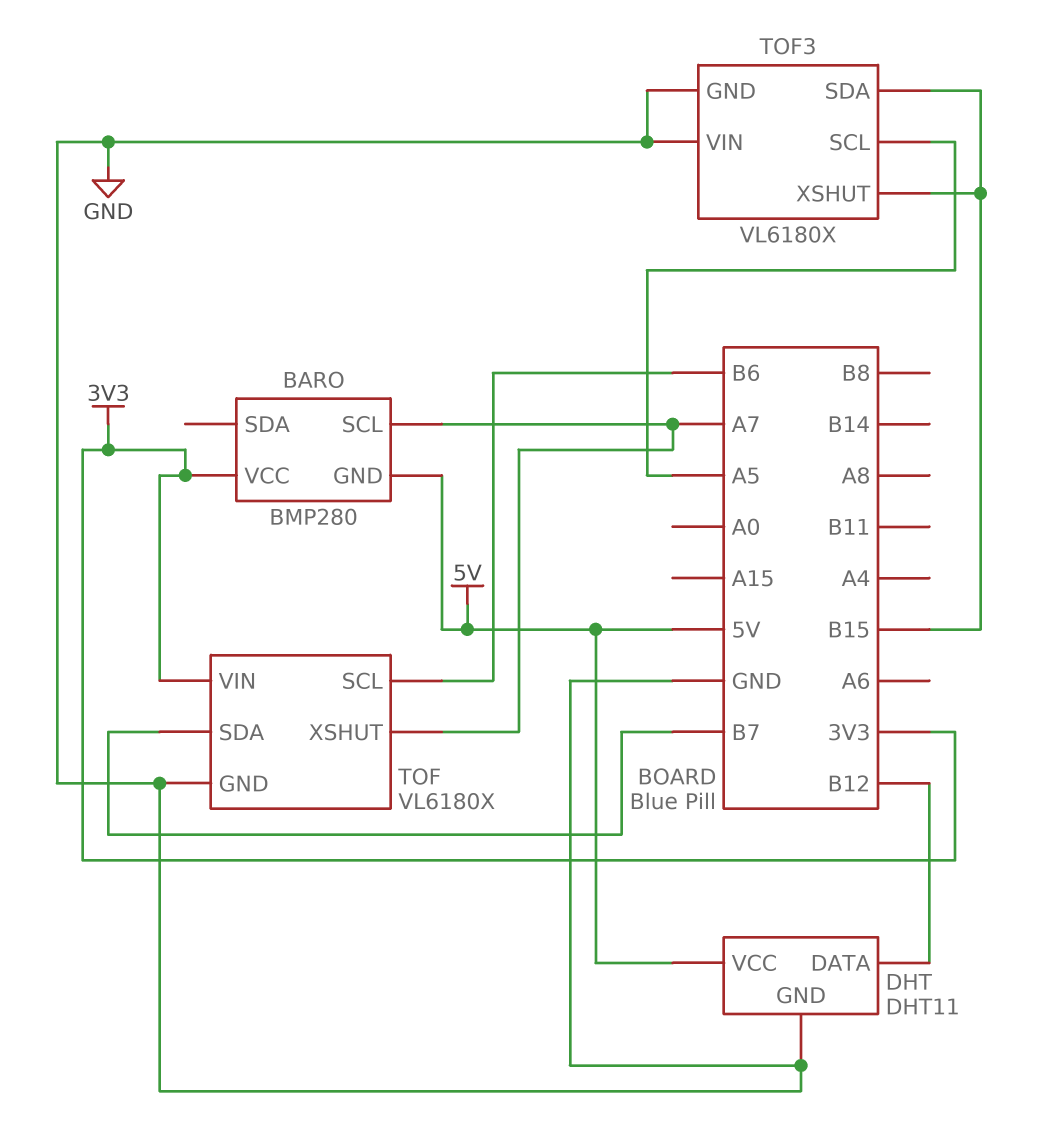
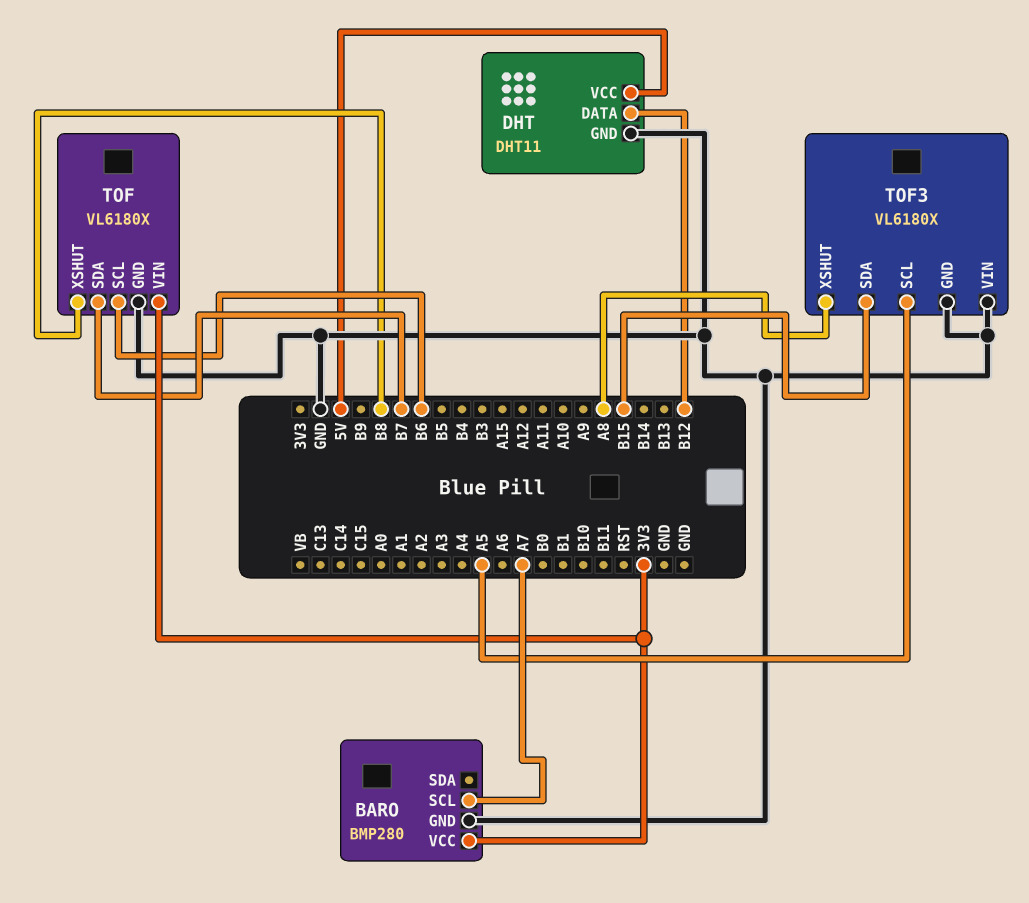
BARO pin GND: 5V -> GND
TOF pin XSHUT: A7 -> B8
TOF3 pin XSHUT: B15 -> A8

